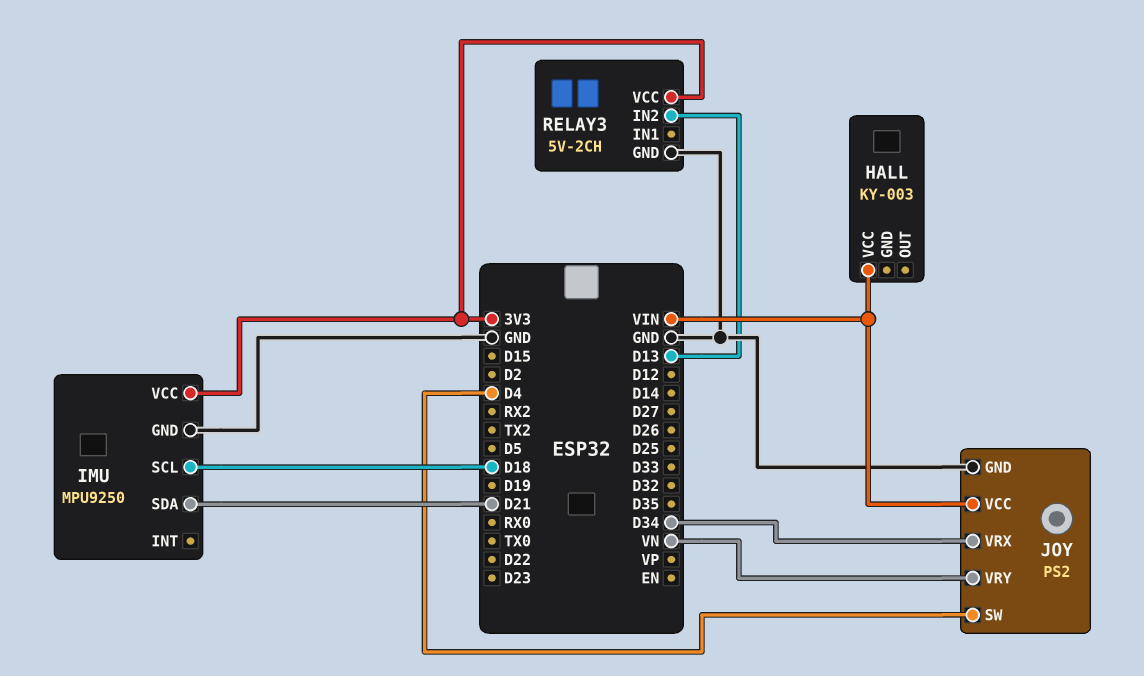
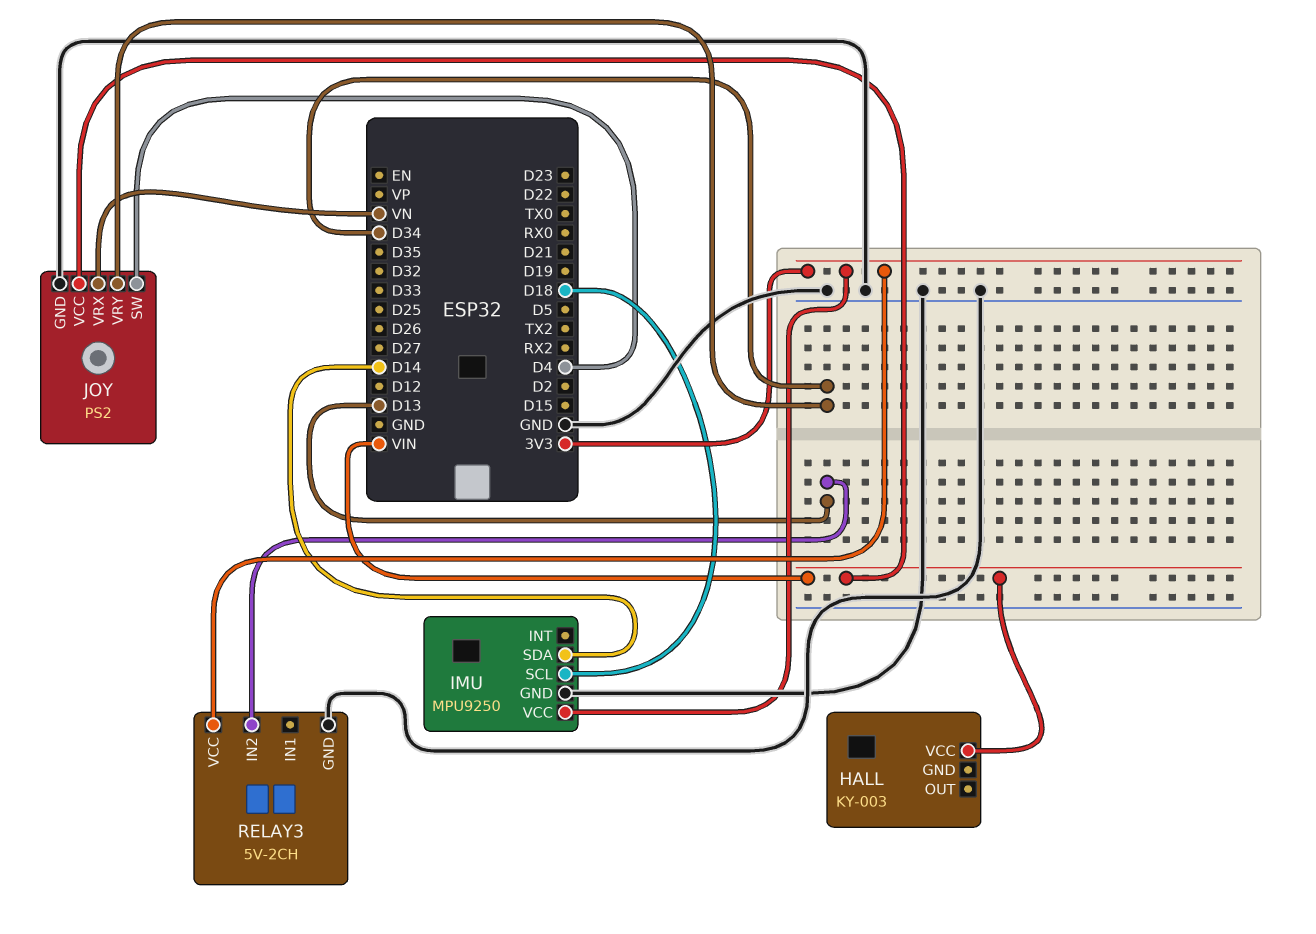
IMU pin SDA: D21 -> D14
JOY pin VRX: D34 -> VN
JOY pin VRY: VN -> D34

